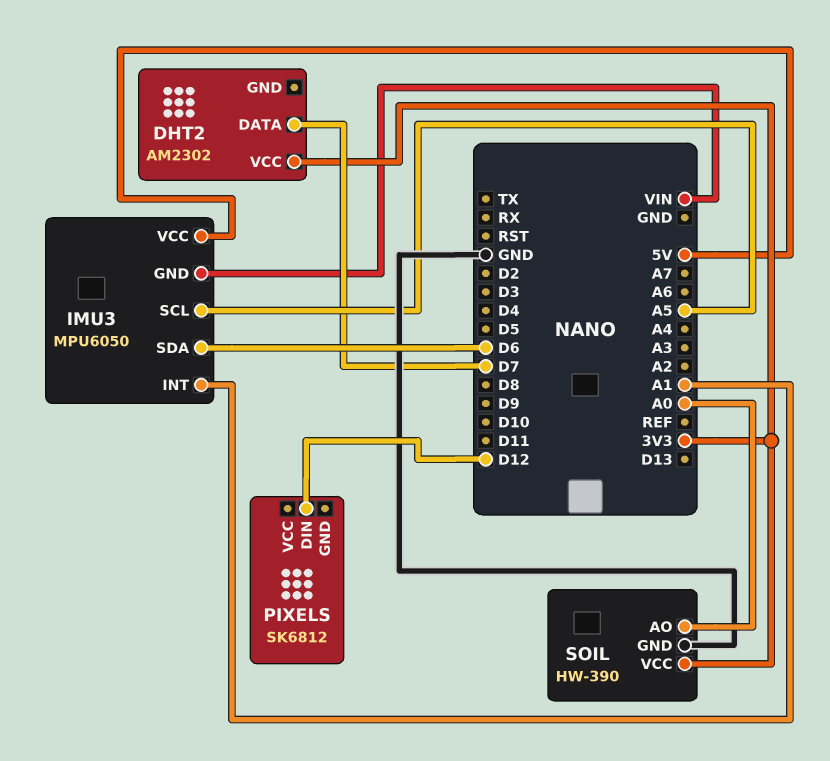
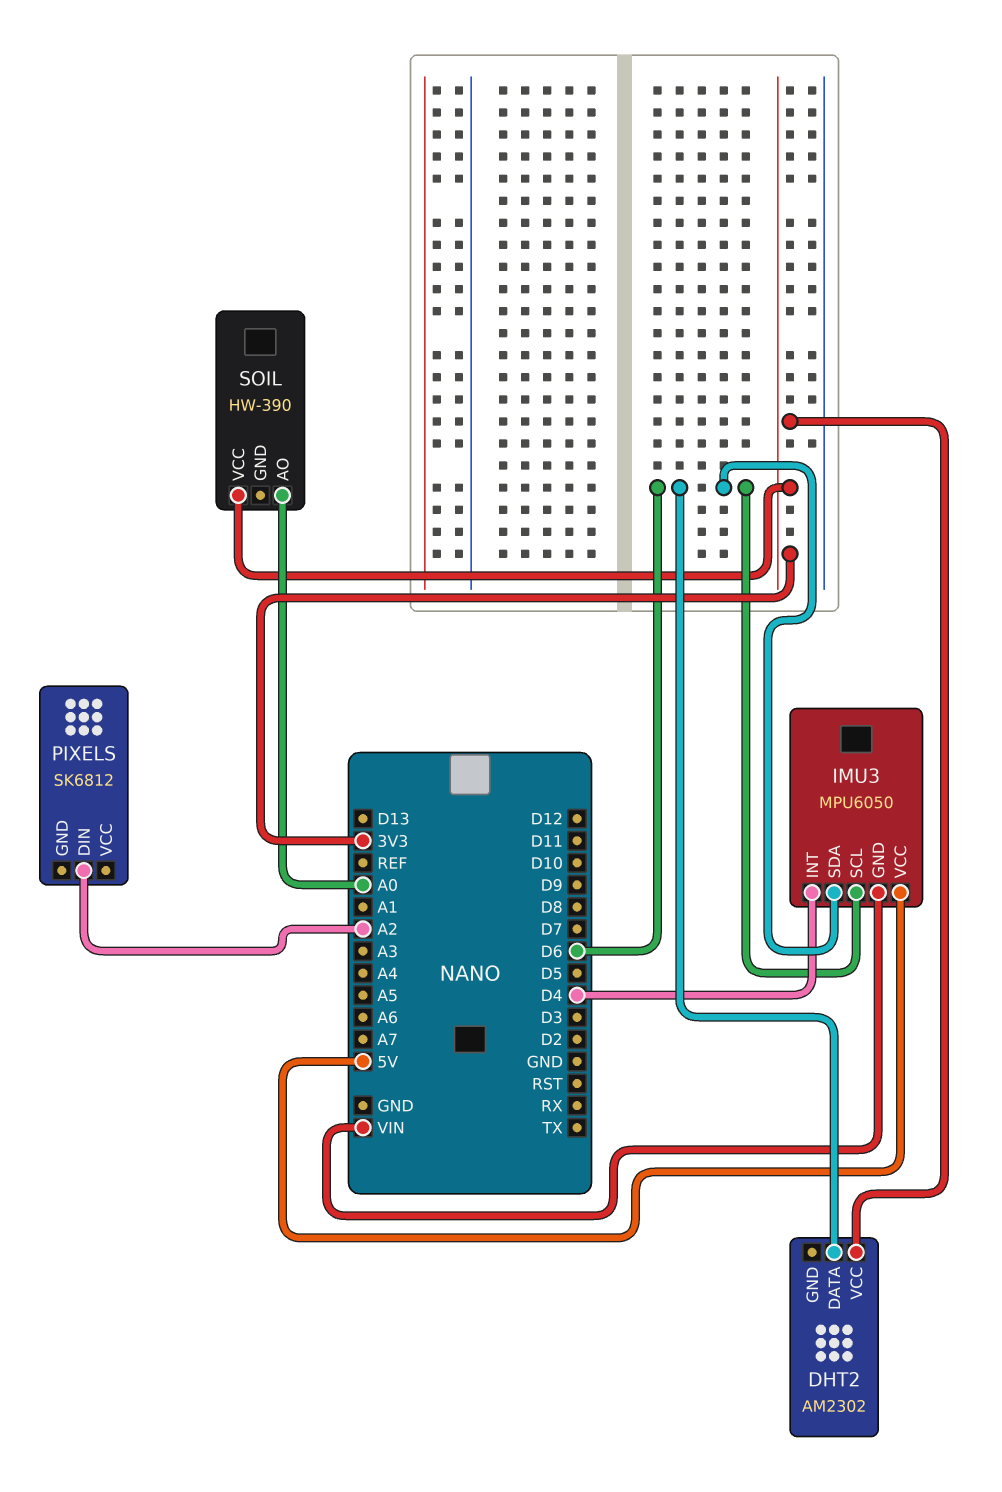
DHT2 pin DATA: D7 -> D6
IMU3 pin INT: A1 -> D4
IMU3 pin SCL: A5 -> D6
PIXELS pin DIN: D12 -> A2
SOIL pin GND: GND -> none

